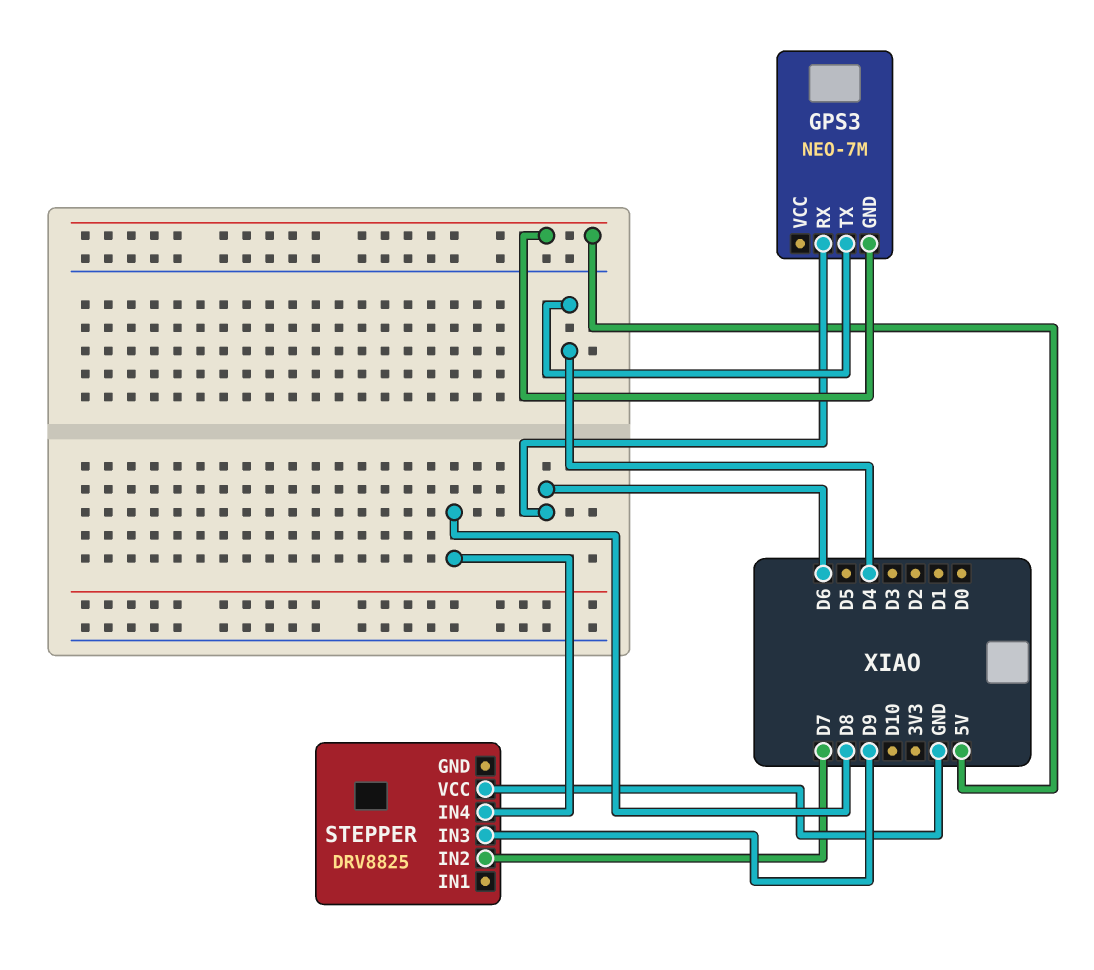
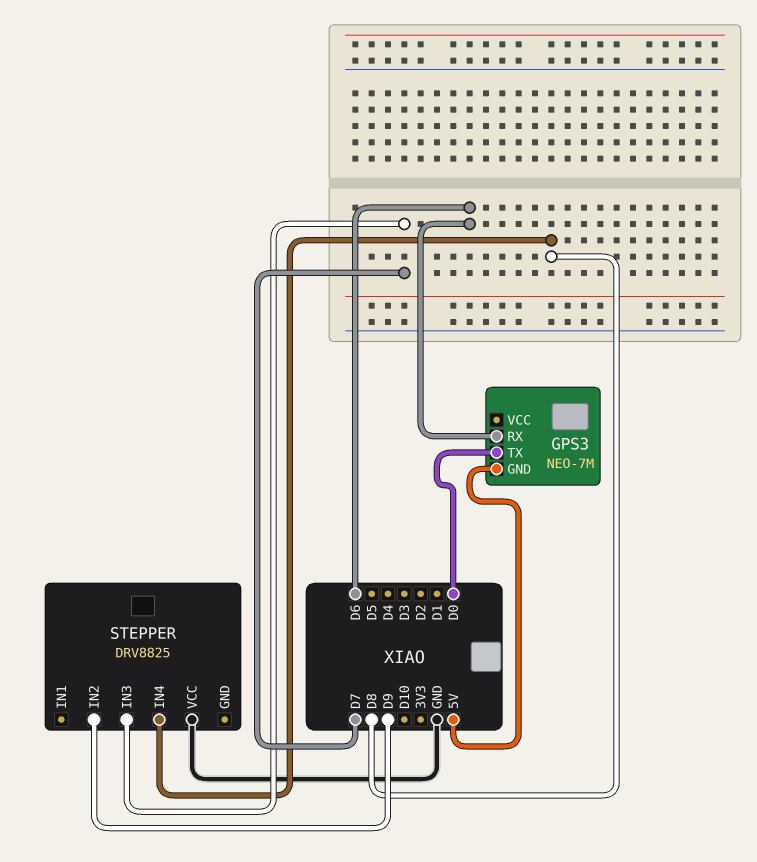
GPS3 pin TX: D4 -> D0
STEPPER pin IN2: D7 -> D9
STEPPER pin IN3: D9 -> D7

